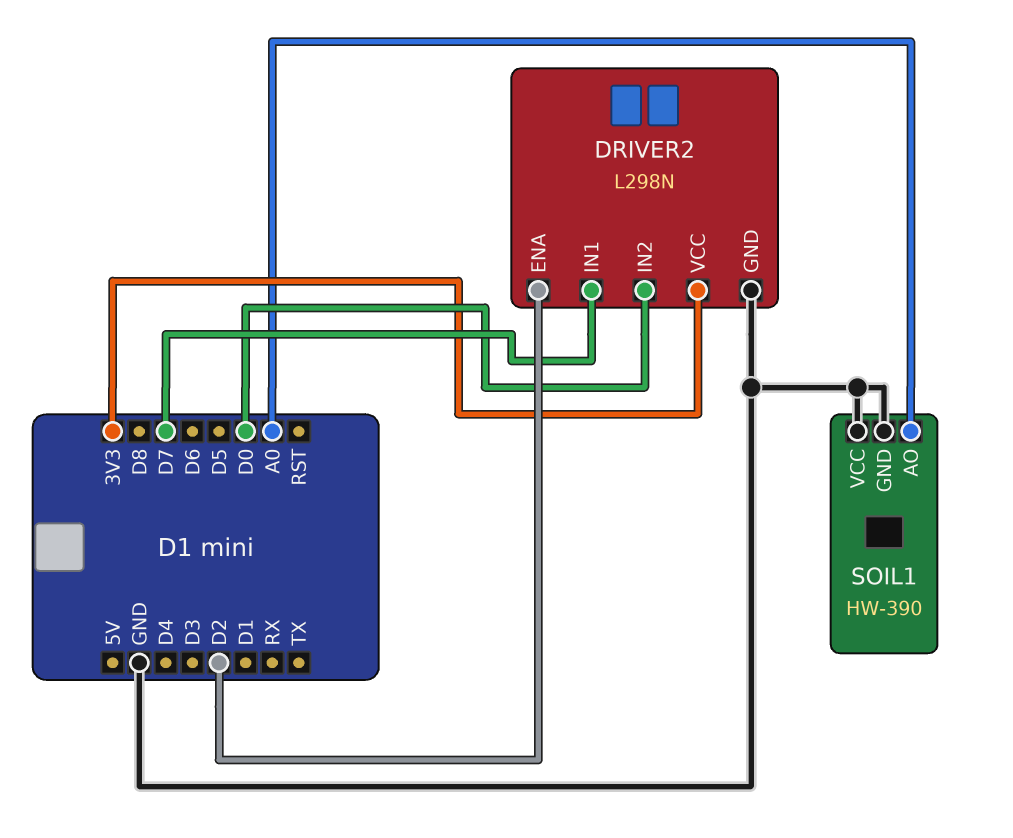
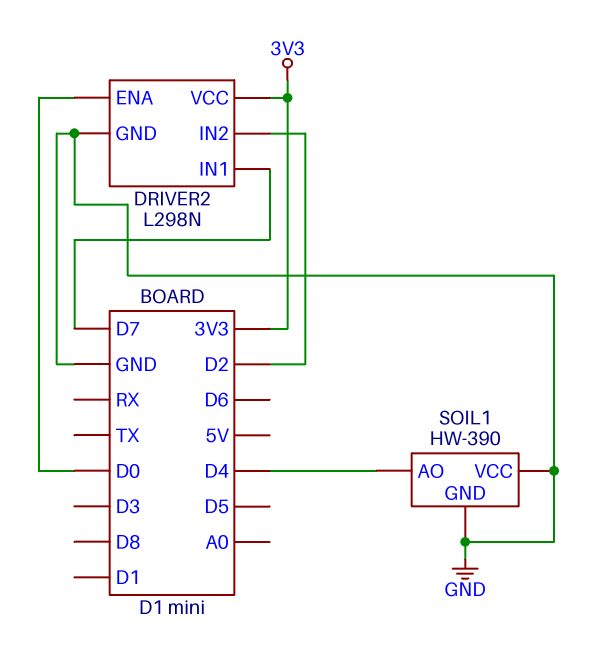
DRIVER2 pin ENA: D2 -> D0
DRIVER2 pin IN2: D0 -> D2
SOIL1 pin AO: A0 -> D4

